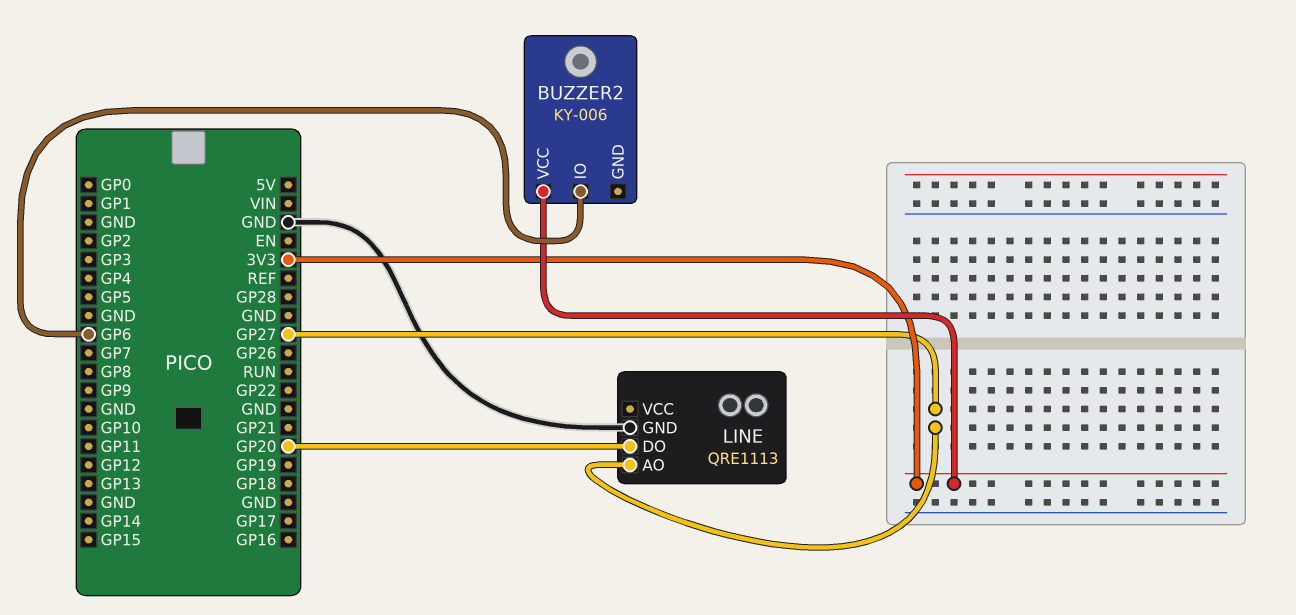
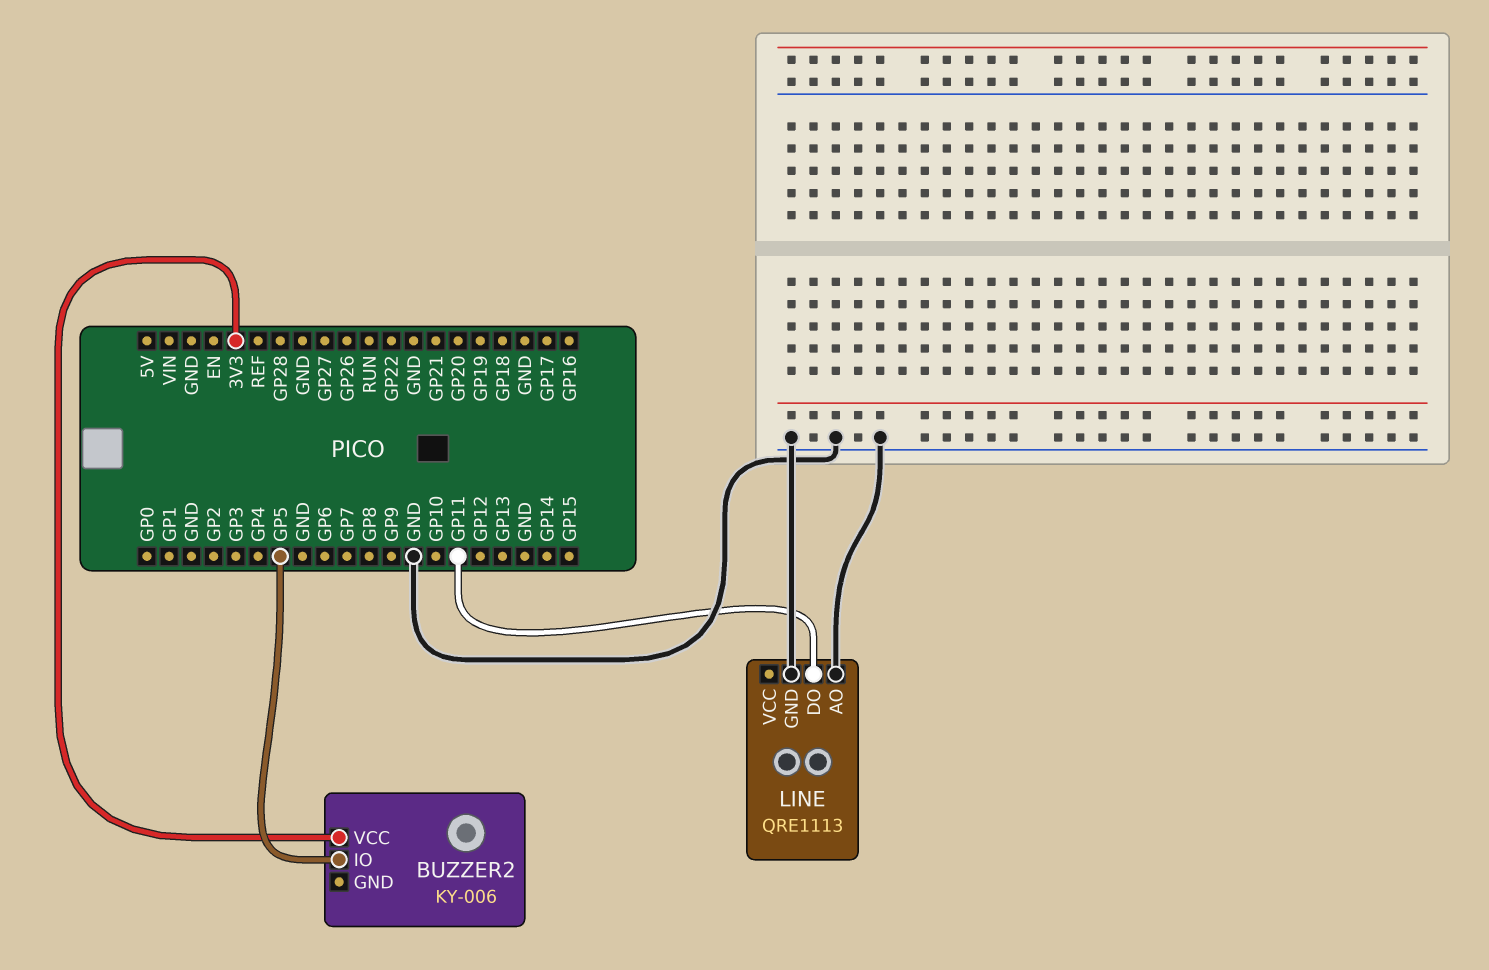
BUZZER2 pin IO: GP6 -> GP5
LINE pin AO: GP27 -> GND
LINE pin DO: GP20 -> GP11

